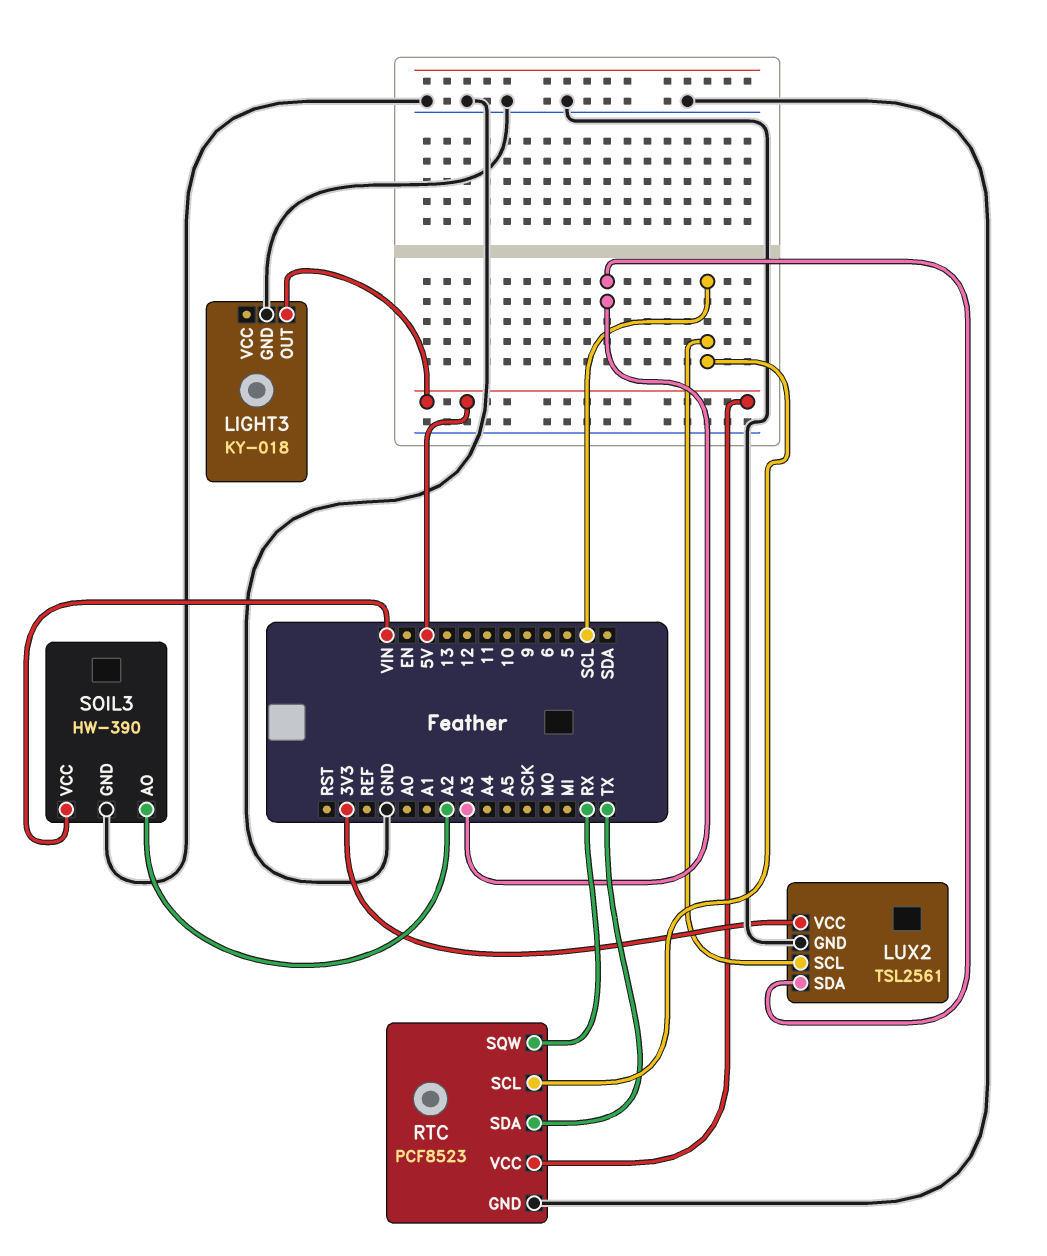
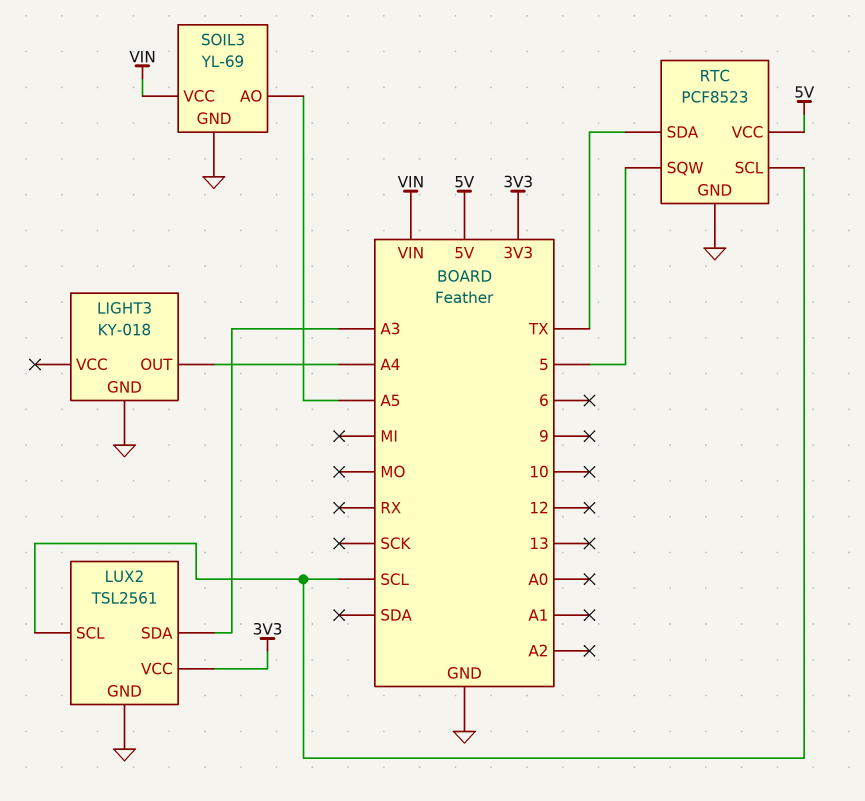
LIGHT3 pin OUT: 5V -> A4
RTC pin SQW: RX -> 5
SOIL3: HW-390 -> YL-69
SOIL3 pin AO: A2 -> A5

